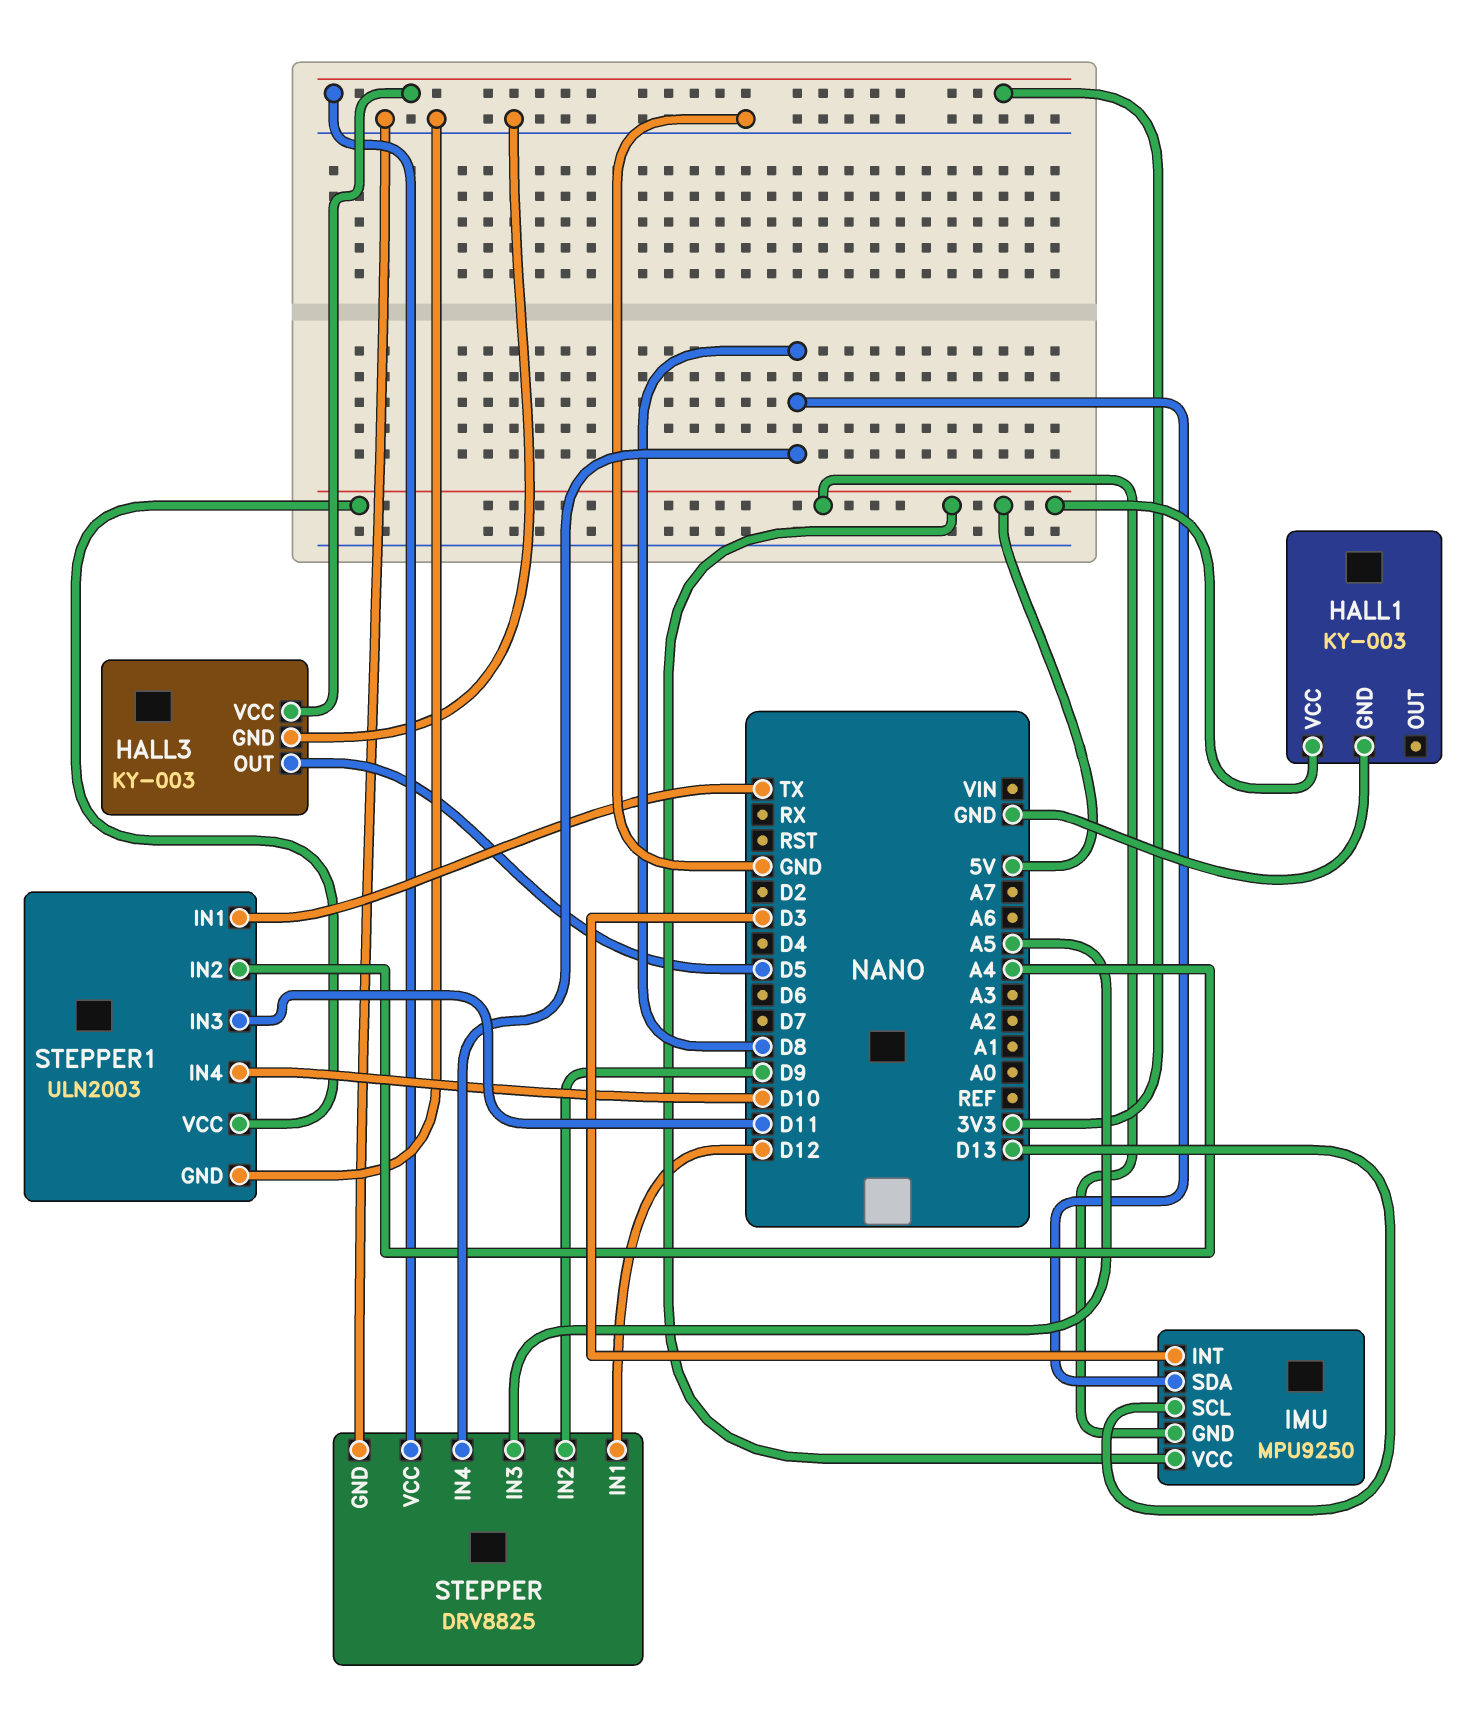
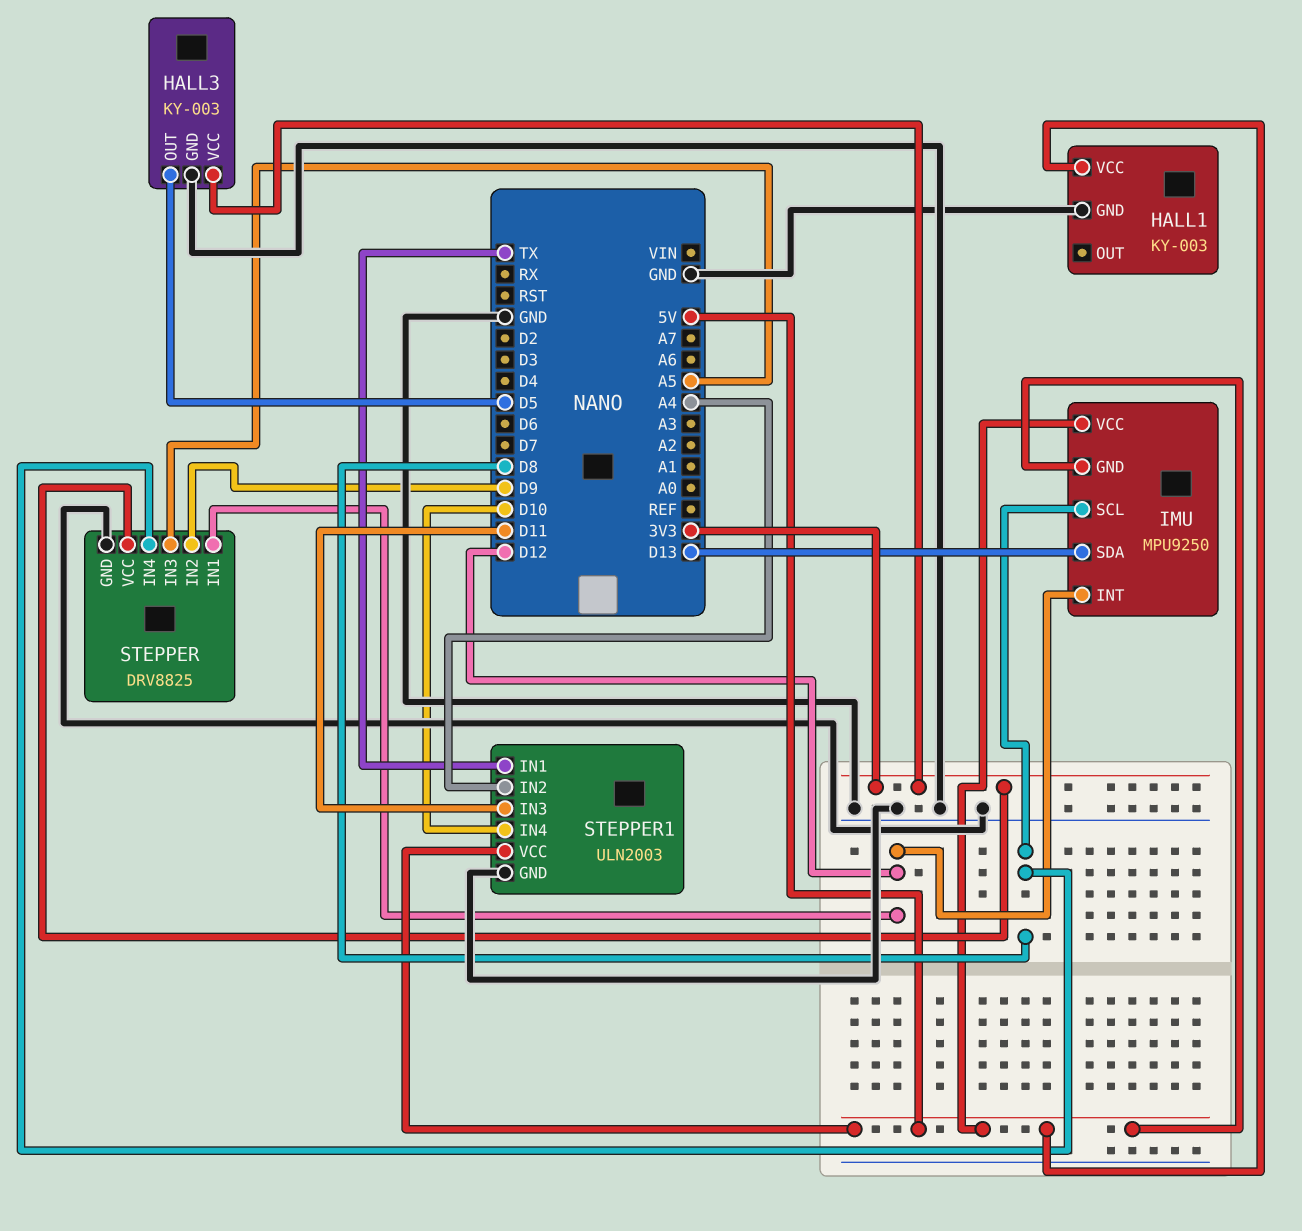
IMU pin INT: D3 -> D12
IMU pin SCL: D13 -> D8
IMU pin SDA: D8 -> D13

